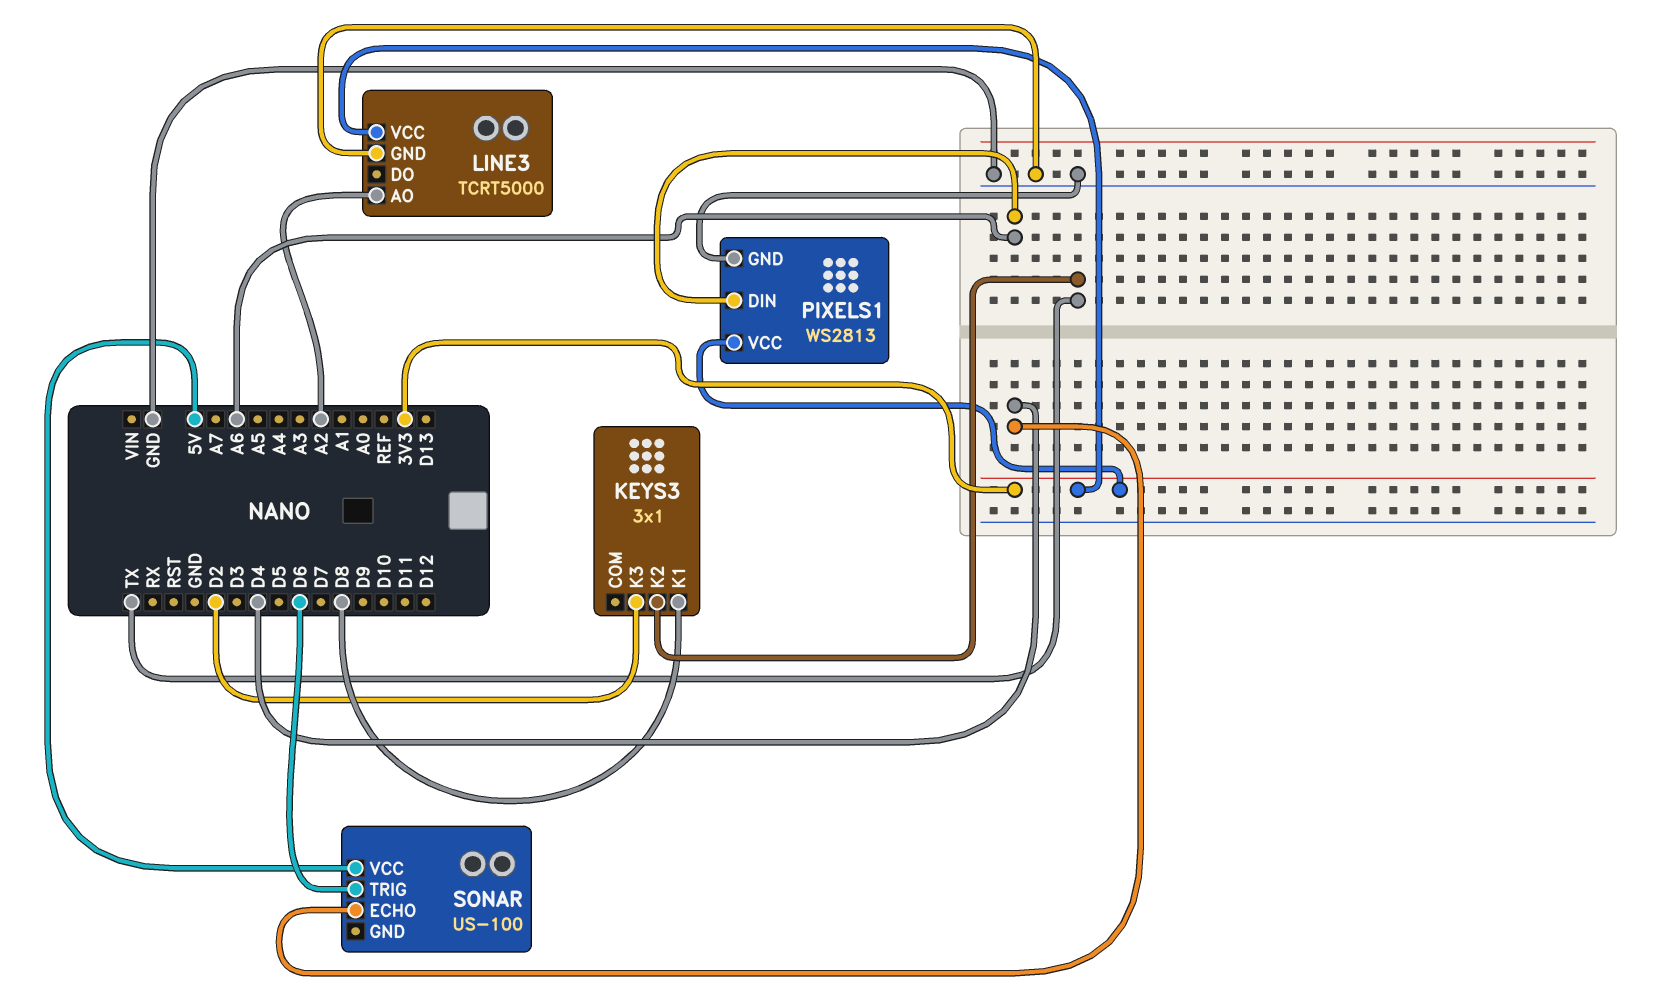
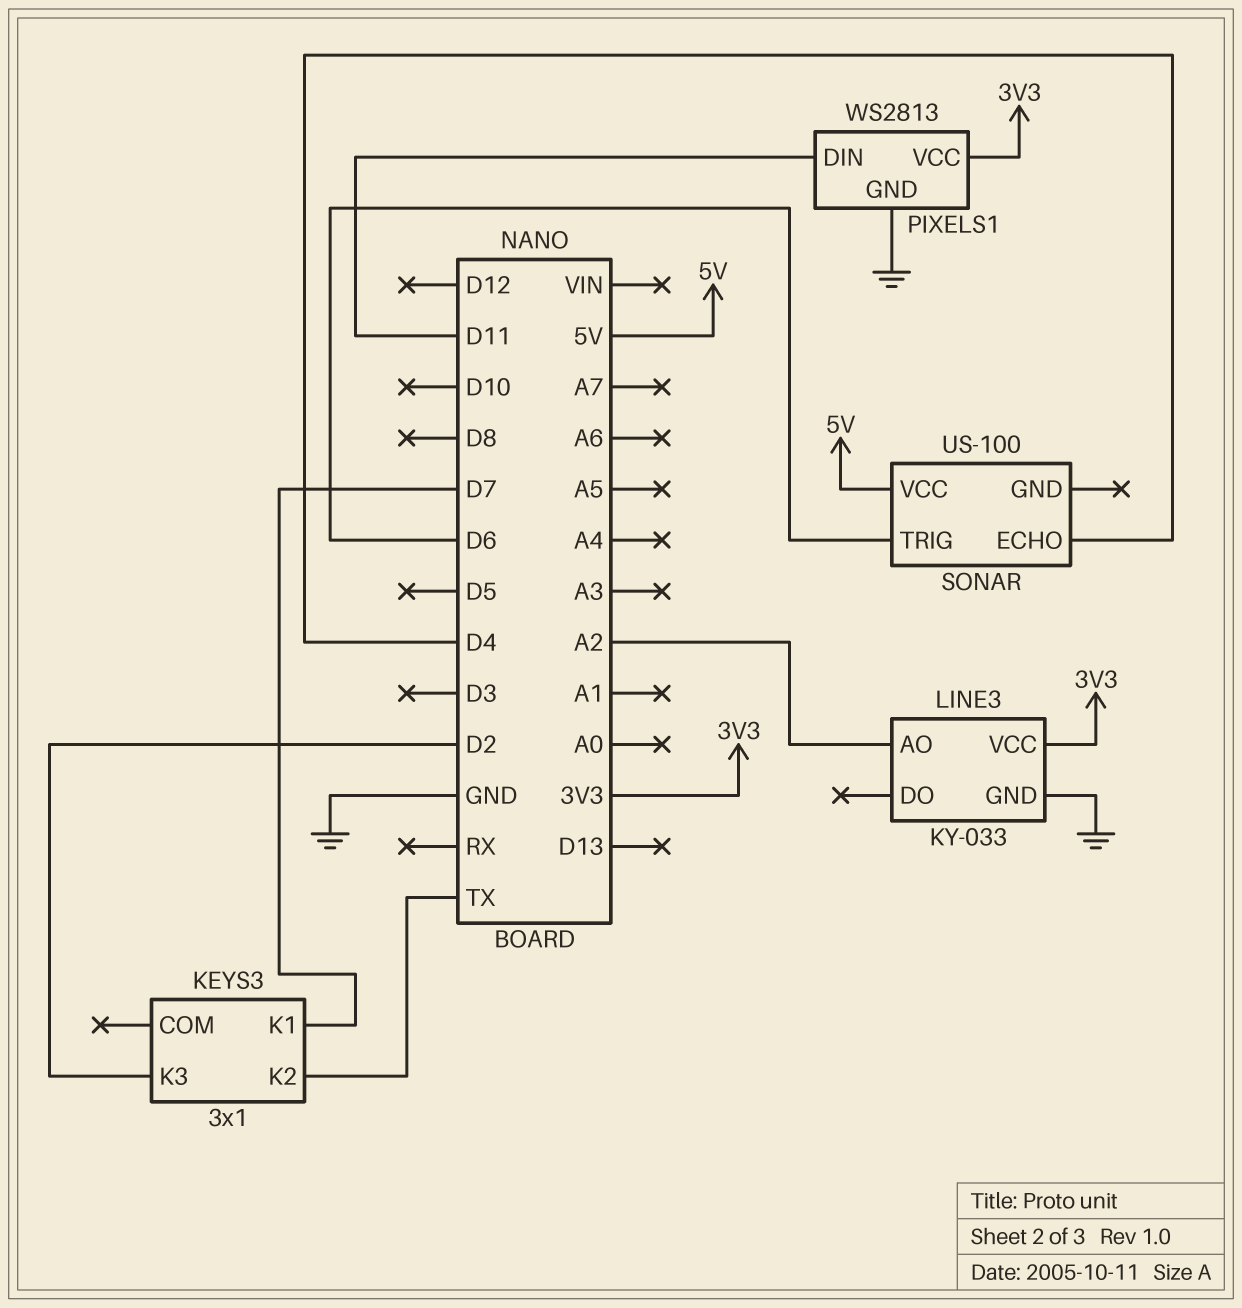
KEYS3 pin K1: D8 -> D7
LINE3: TCRT5000 -> KY-033
PIXELS1 pin DIN: A6 -> D11

